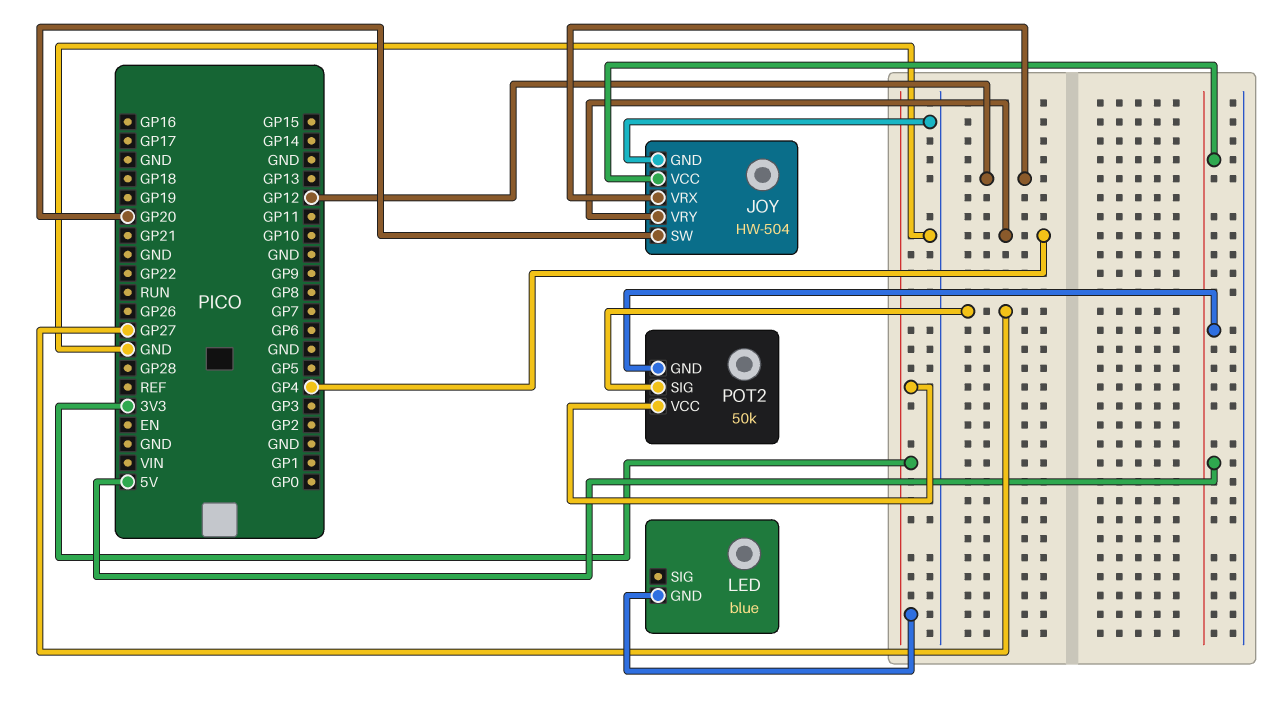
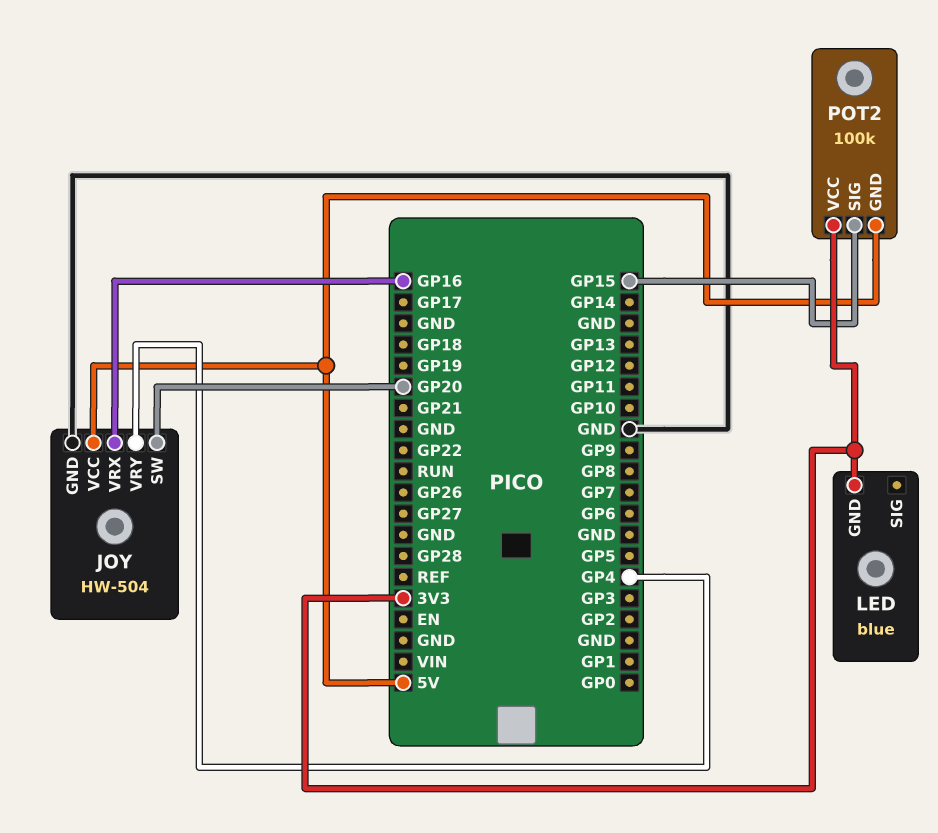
JOY pin VRX: GP12 -> GP16
POT2: 50k -> 100k
POT2 pin SIG: GP27 -> GP15

